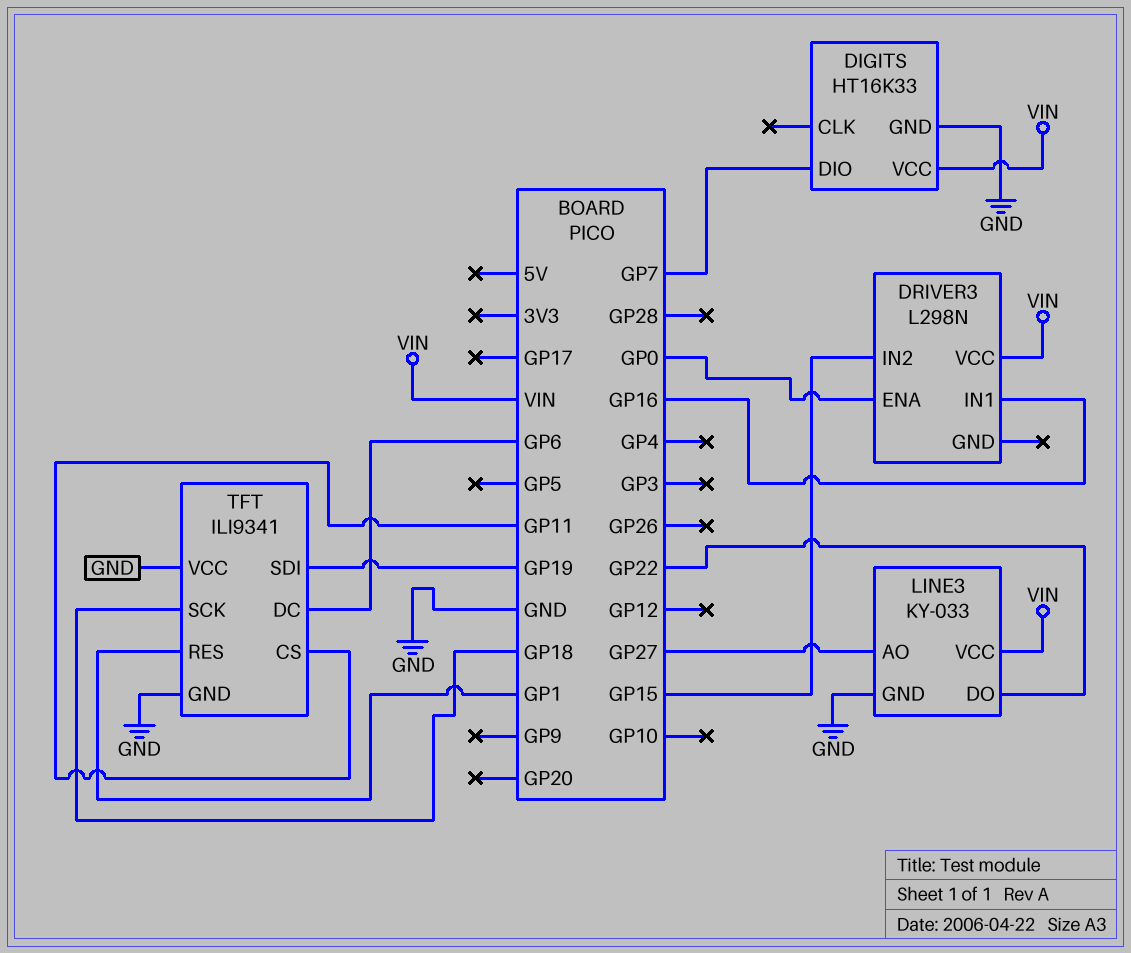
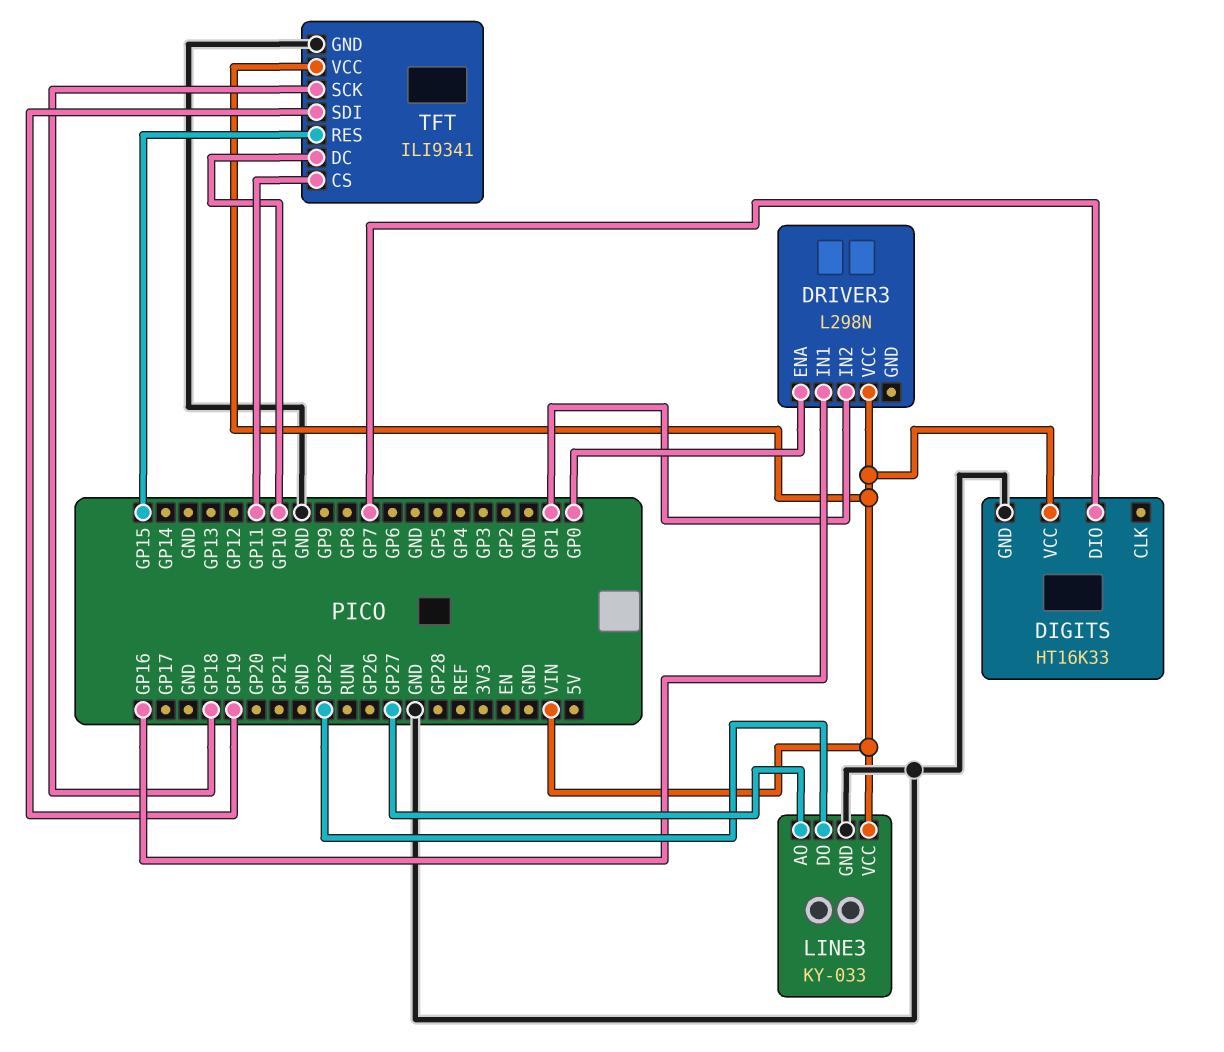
DRIVER3 pin IN2: GP15 -> GP1
TFT pin DC: GP6 -> GP10
TFT pin RES: GP1 -> GP15
TFT pin VCC: GND -> VIN

